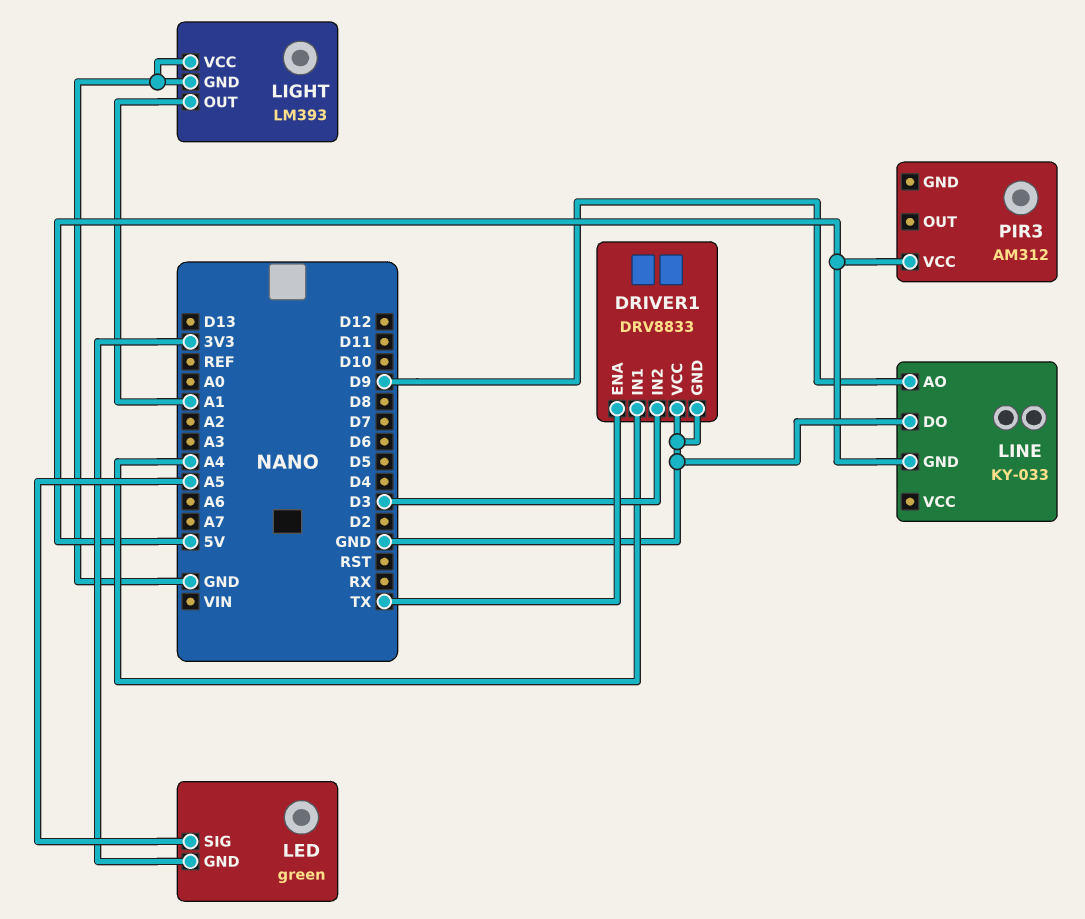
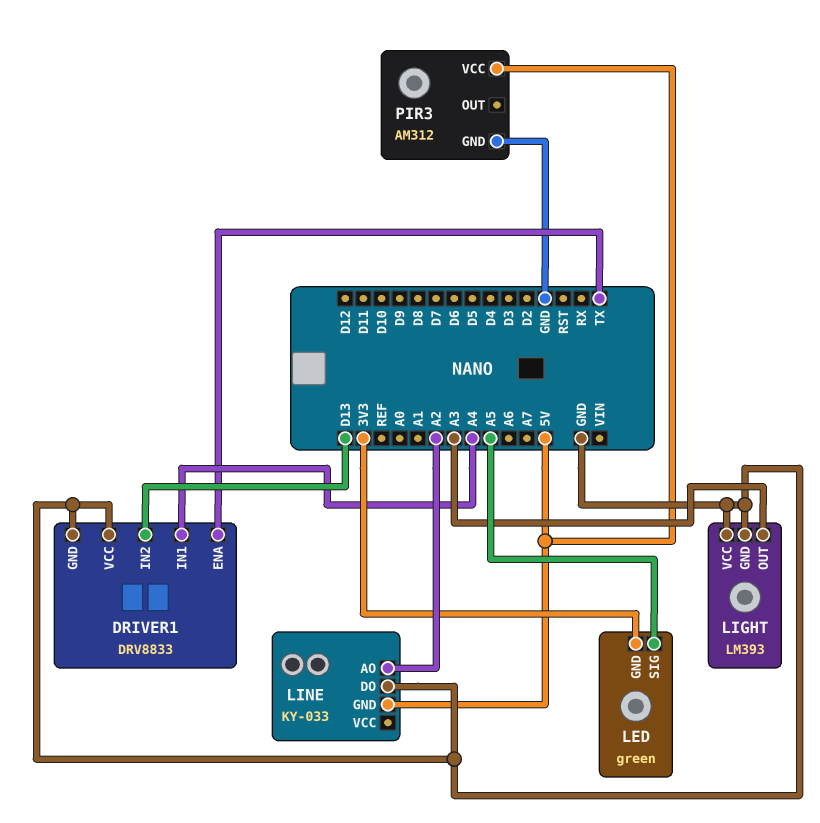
DRIVER1 pin IN2: D3 -> D13
LIGHT pin OUT: A1 -> A3
LINE pin AO: D9 -> A2
PIR3 pin GND: none -> GND

